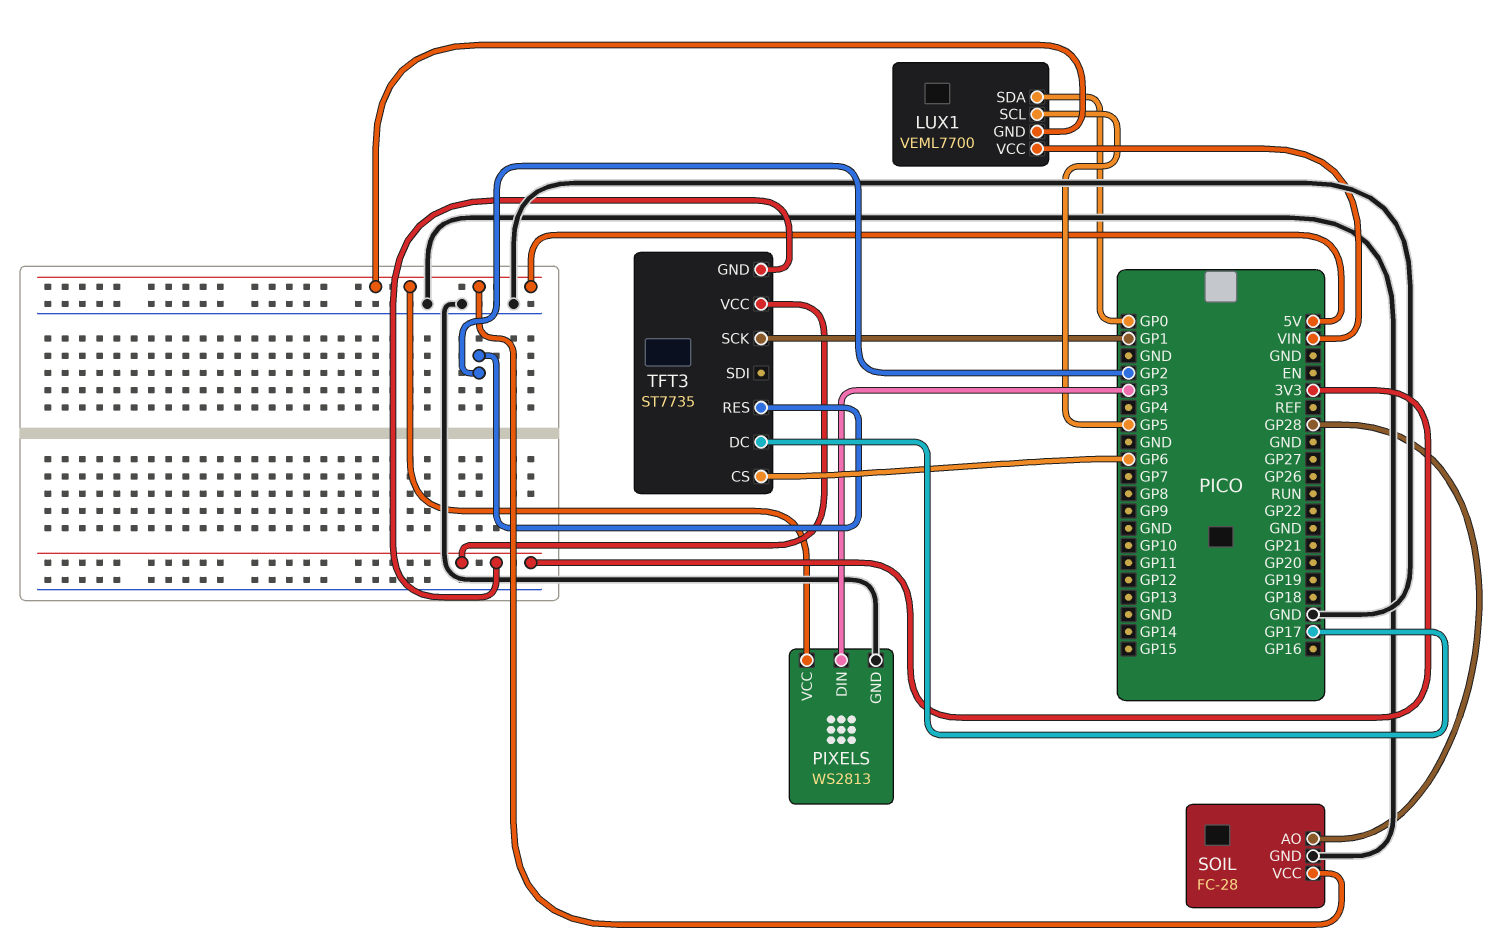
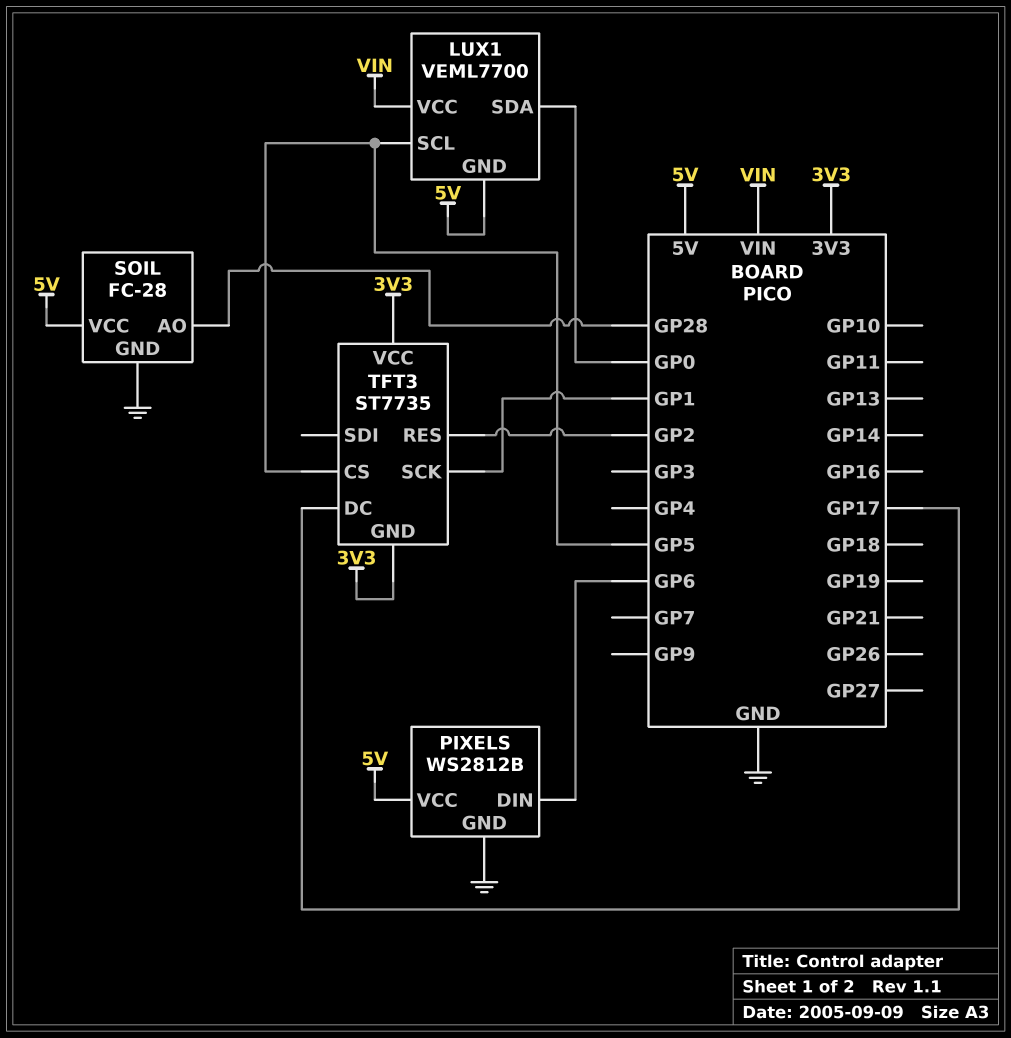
PIXELS: WS2813 -> WS2812B
PIXELS pin DIN: GP3 -> GP6
TFT3 pin CS: GP6 -> GP5

